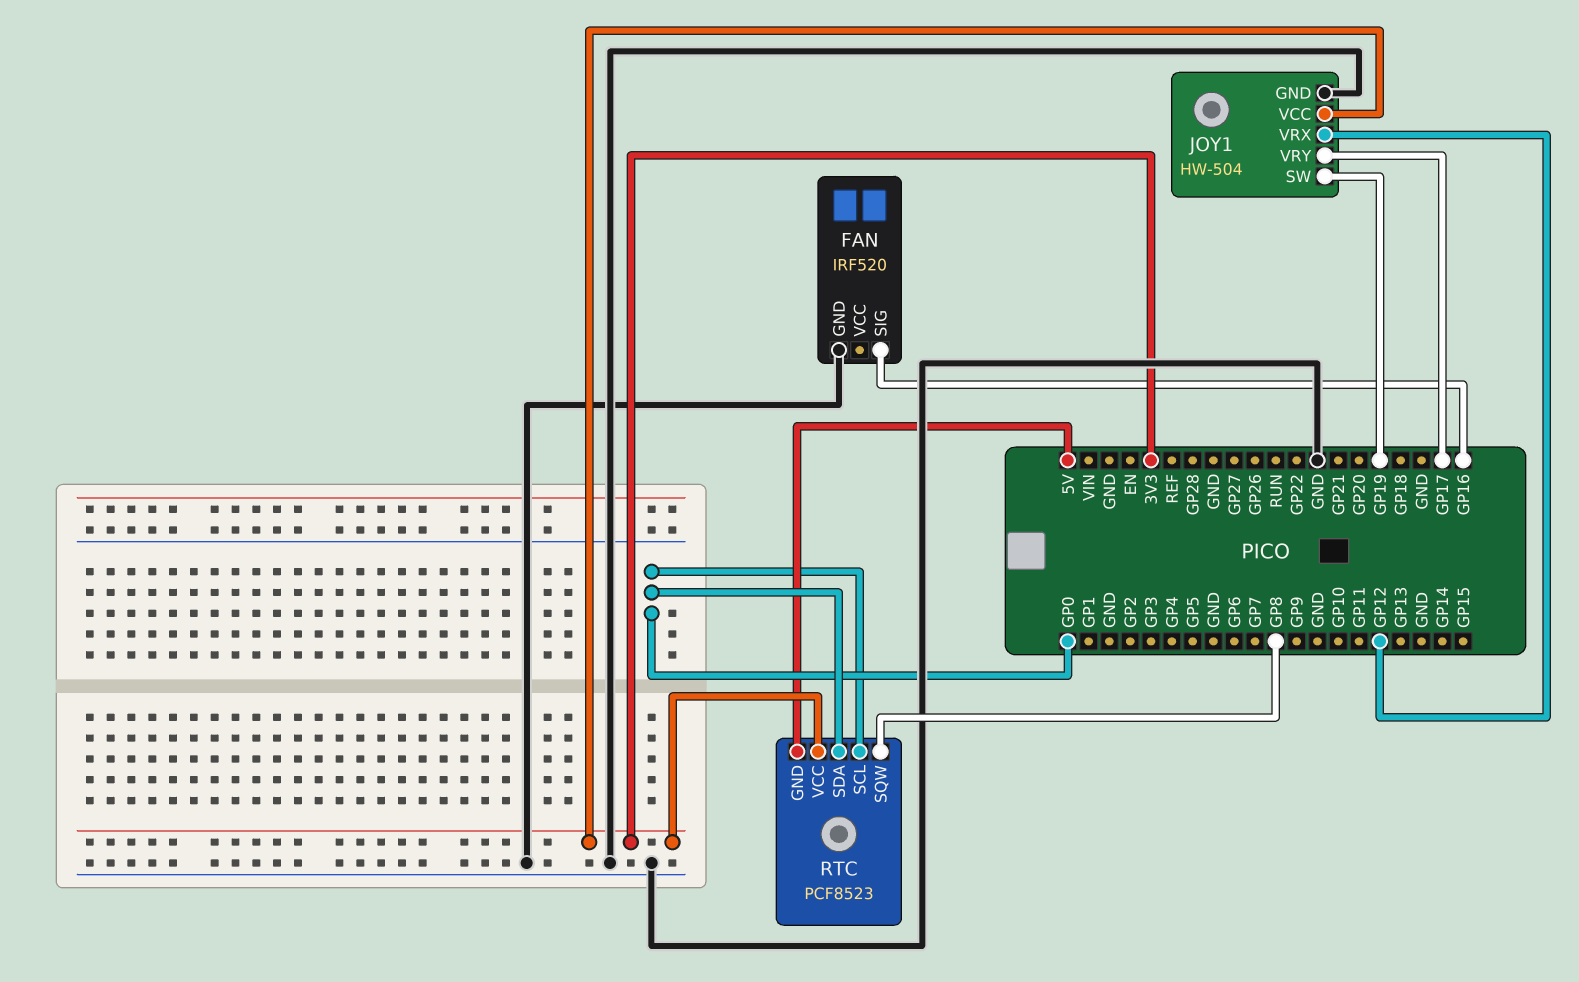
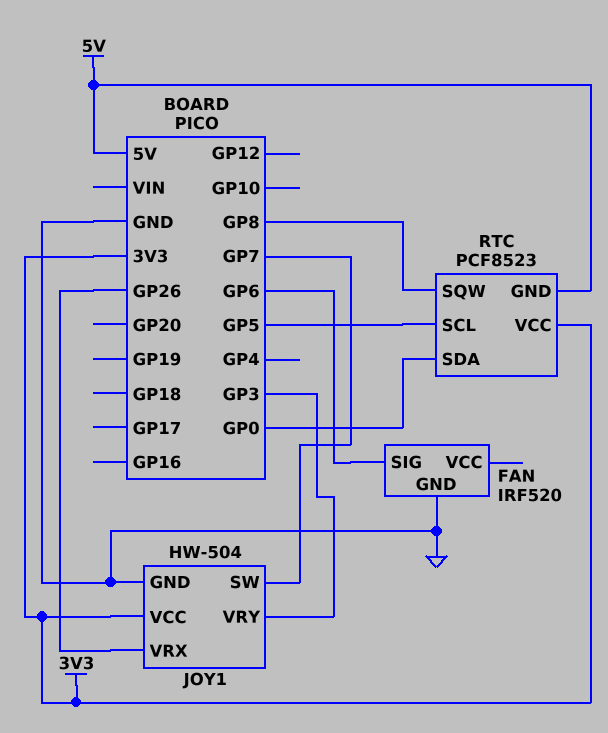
FAN pin SIG: GP16 -> GP6
JOY1 pin SW: GP19 -> GP7
JOY1 pin VRX: GP12 -> GP26
JOY1 pin VRY: GP17 -> GP3
RTC pin SCL: GP0 -> GP5

